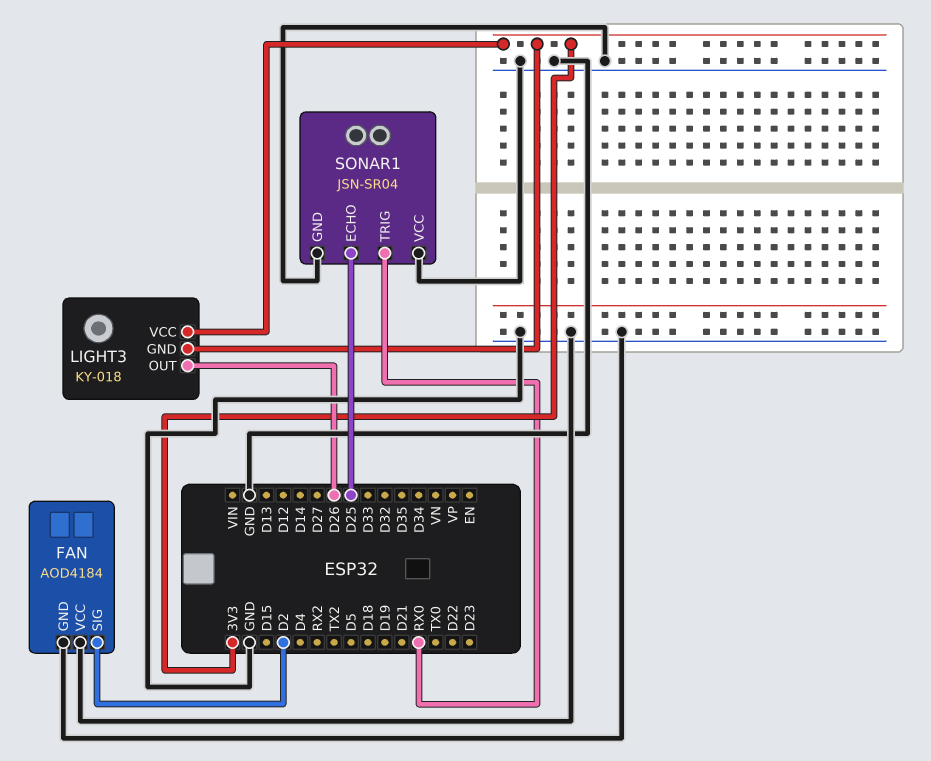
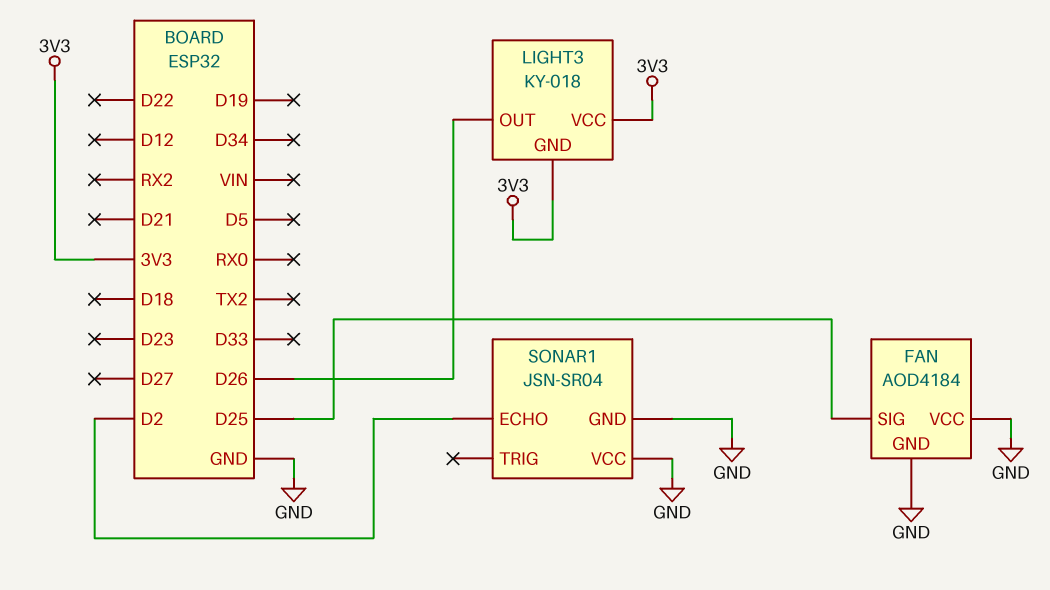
FAN pin SIG: D2 -> D25
SONAR1 pin ECHO: D25 -> D2
SONAR1 pin TRIG: RX0 -> none

